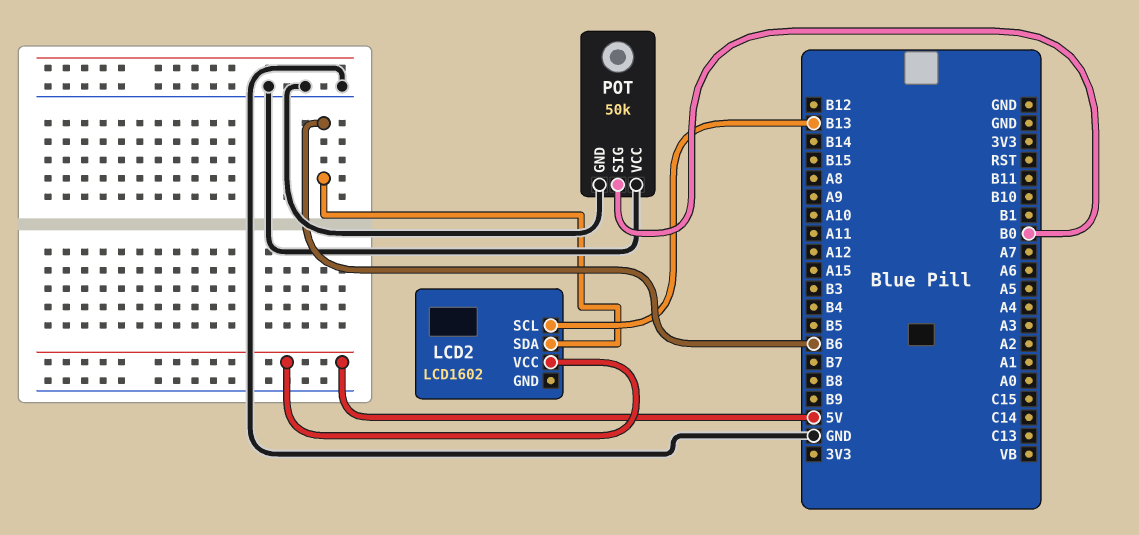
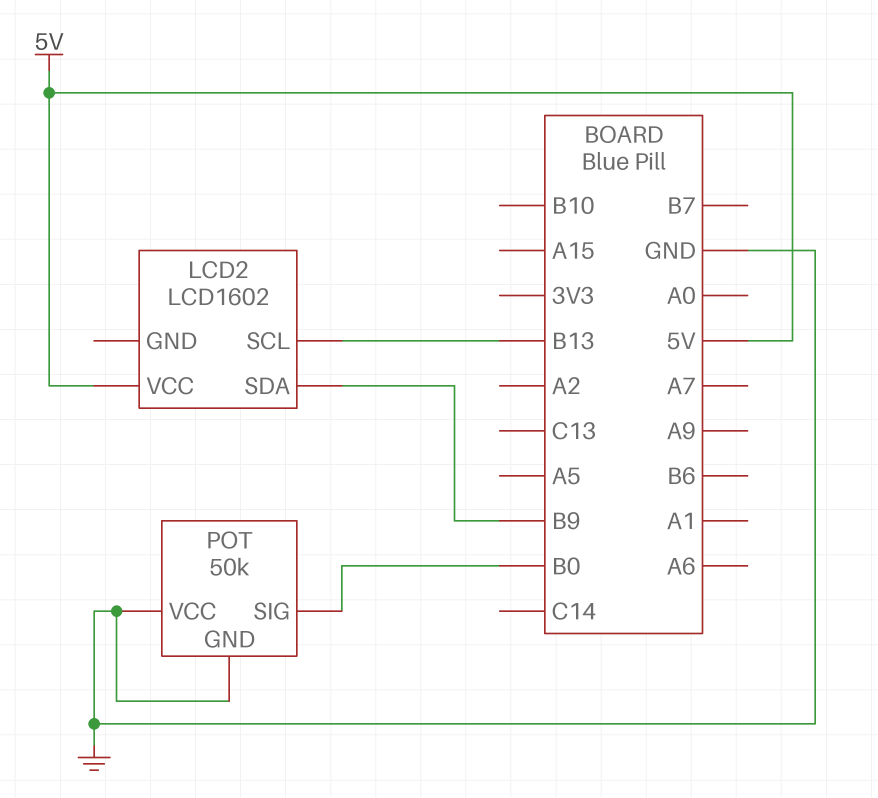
LCD2 pin SDA: B6 -> B9

